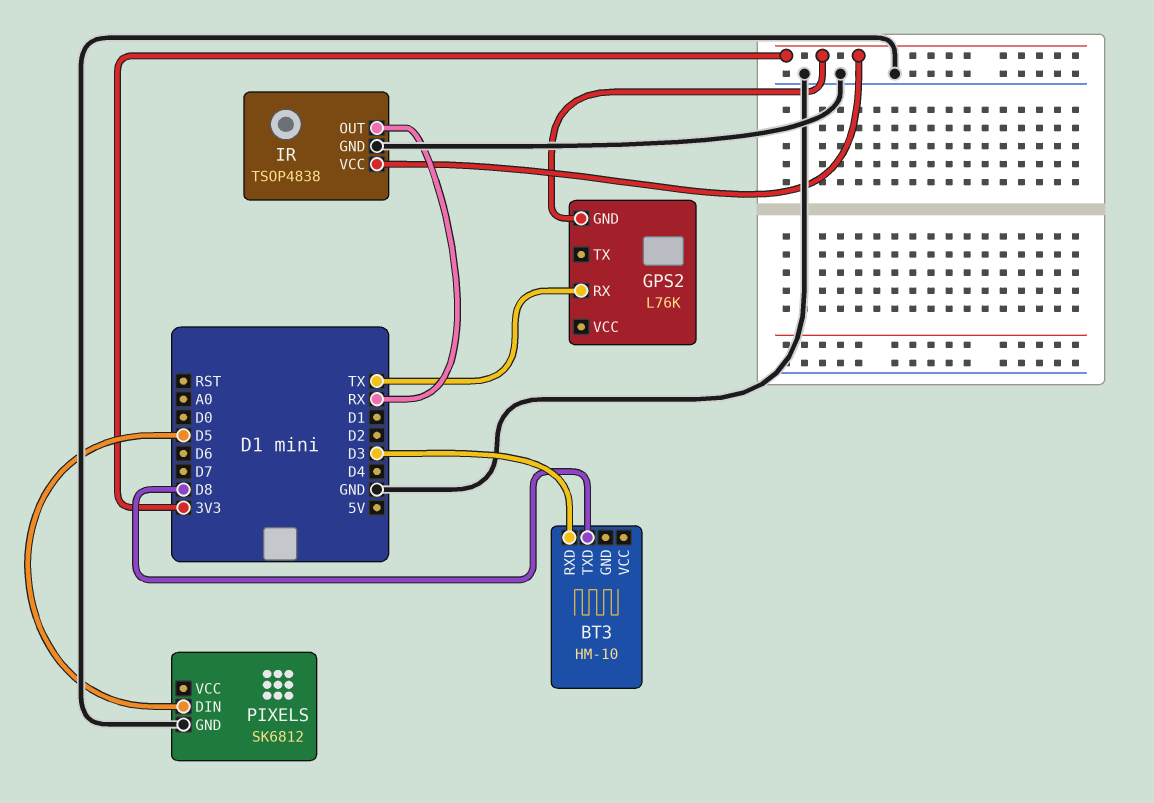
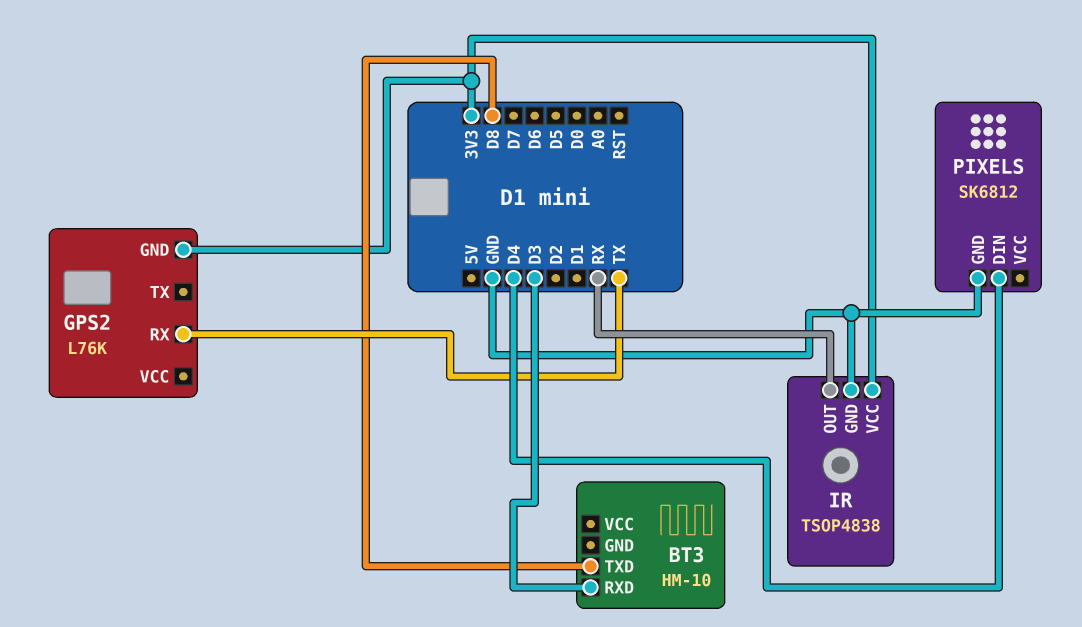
PIXELS pin DIN: D5 -> D4

